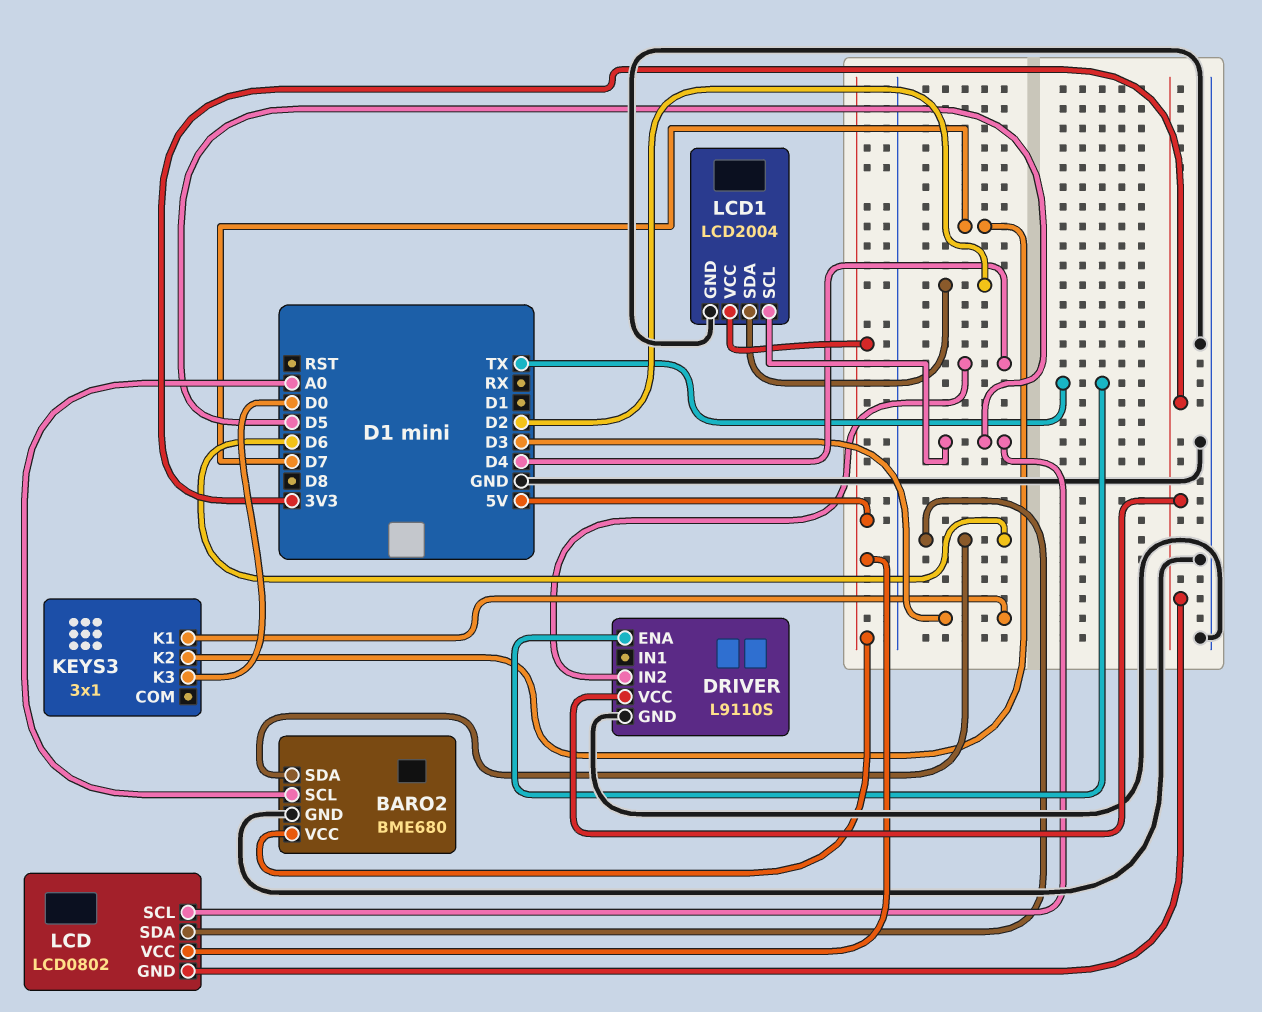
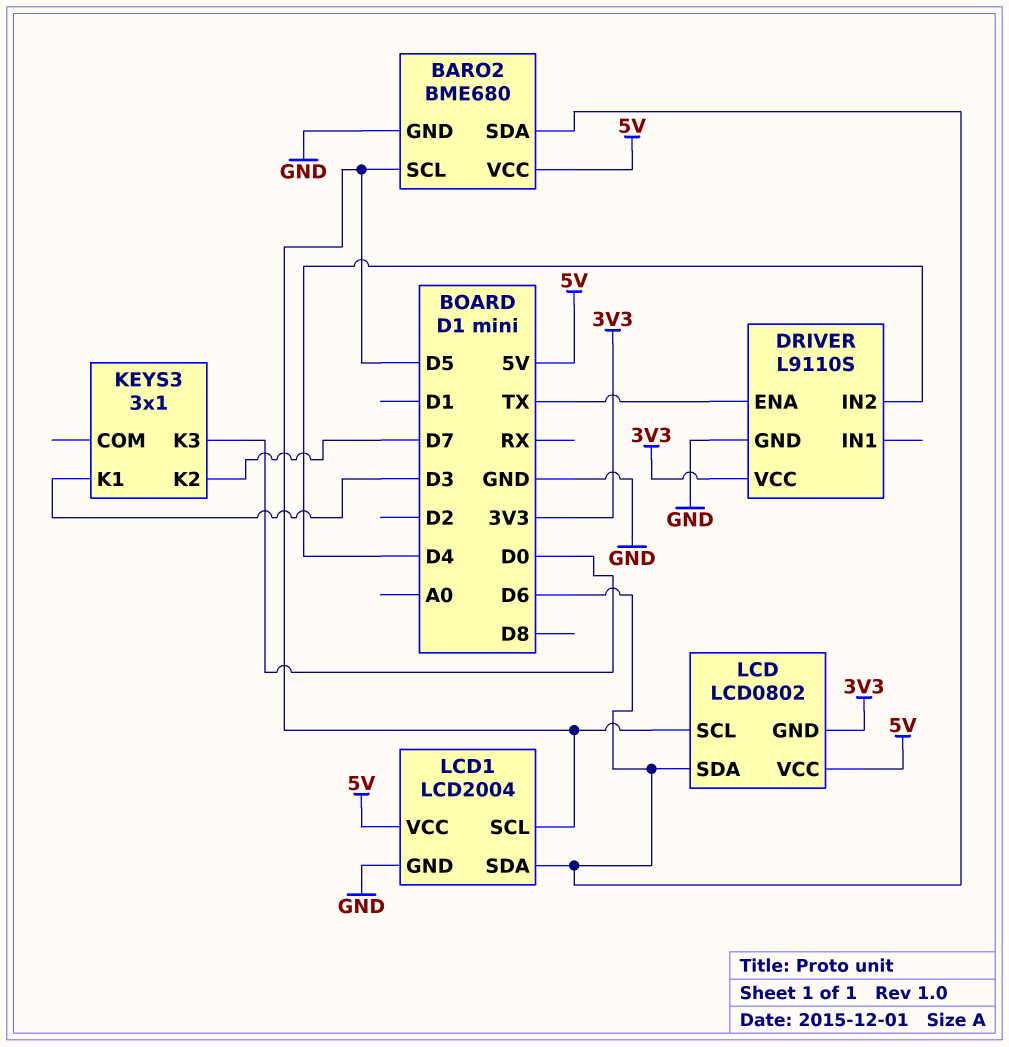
BARO2 pin SCL: A0 -> D5
LCD1 pin SDA: D2 -> D6

